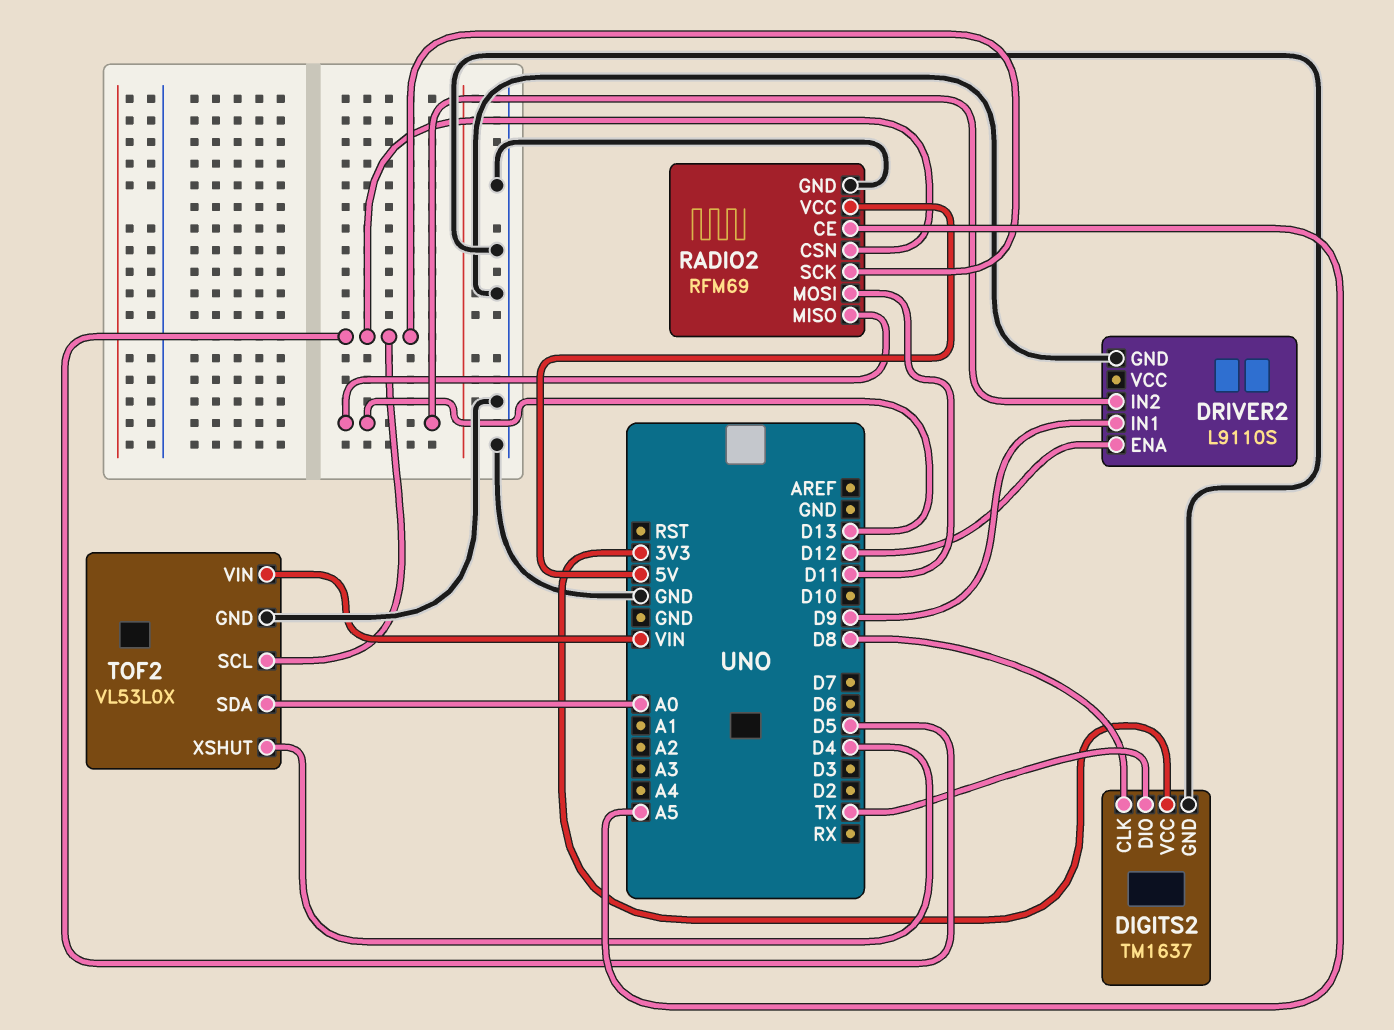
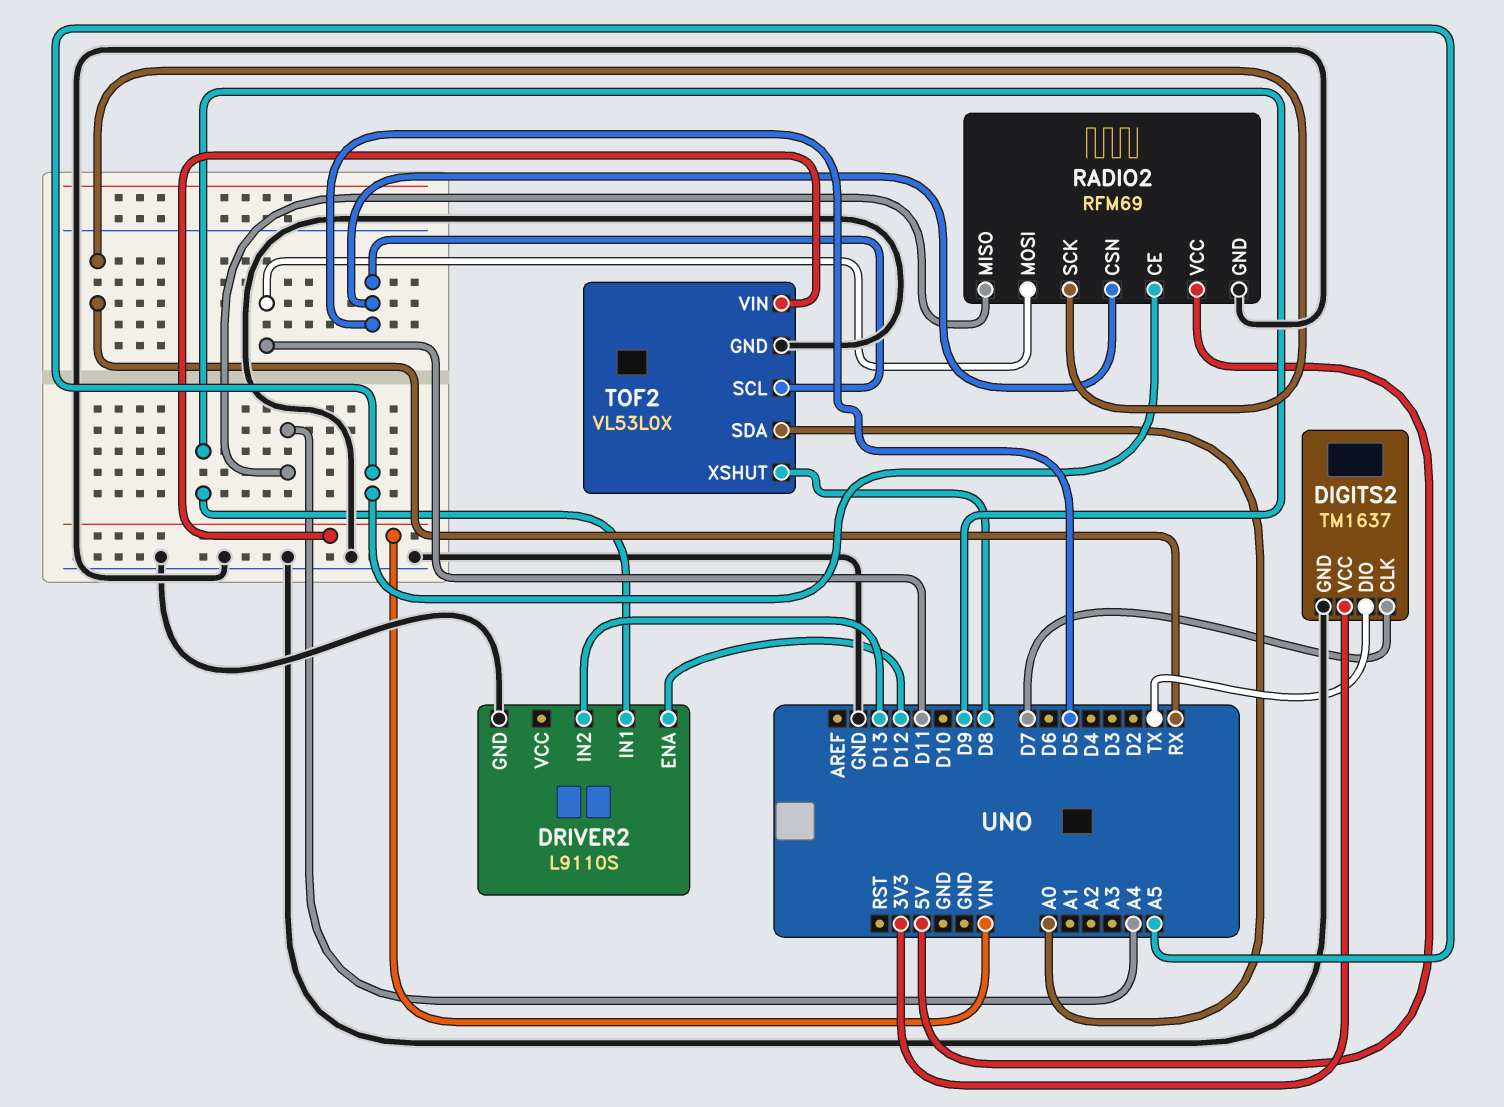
DIGITS2 pin CLK: D8 -> D7
RADIO2 pin MISO: D13 -> A4
RADIO2 pin SCK: D5 -> RX
TOF2 pin XSHUT: D4 -> D8

